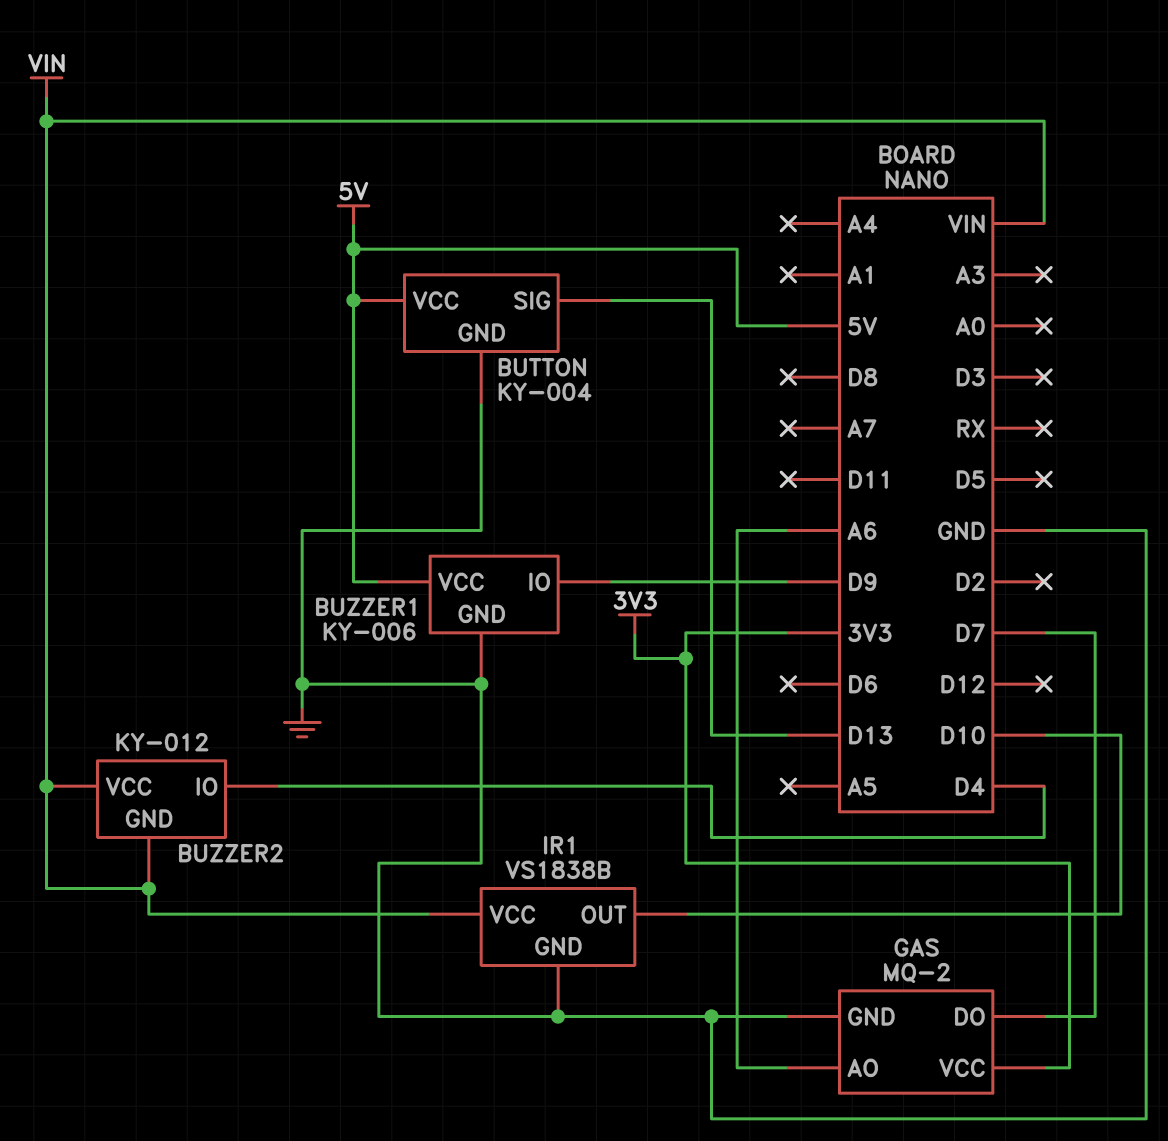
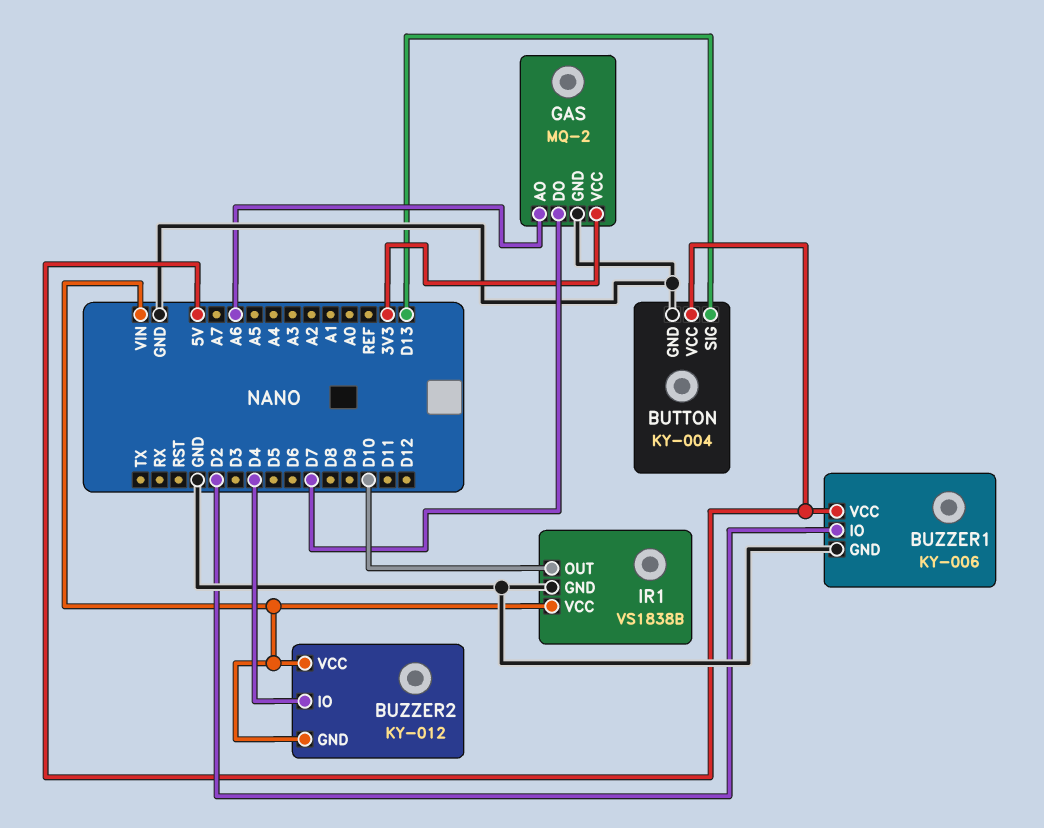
BUZZER1 pin IO: D9 -> D2

